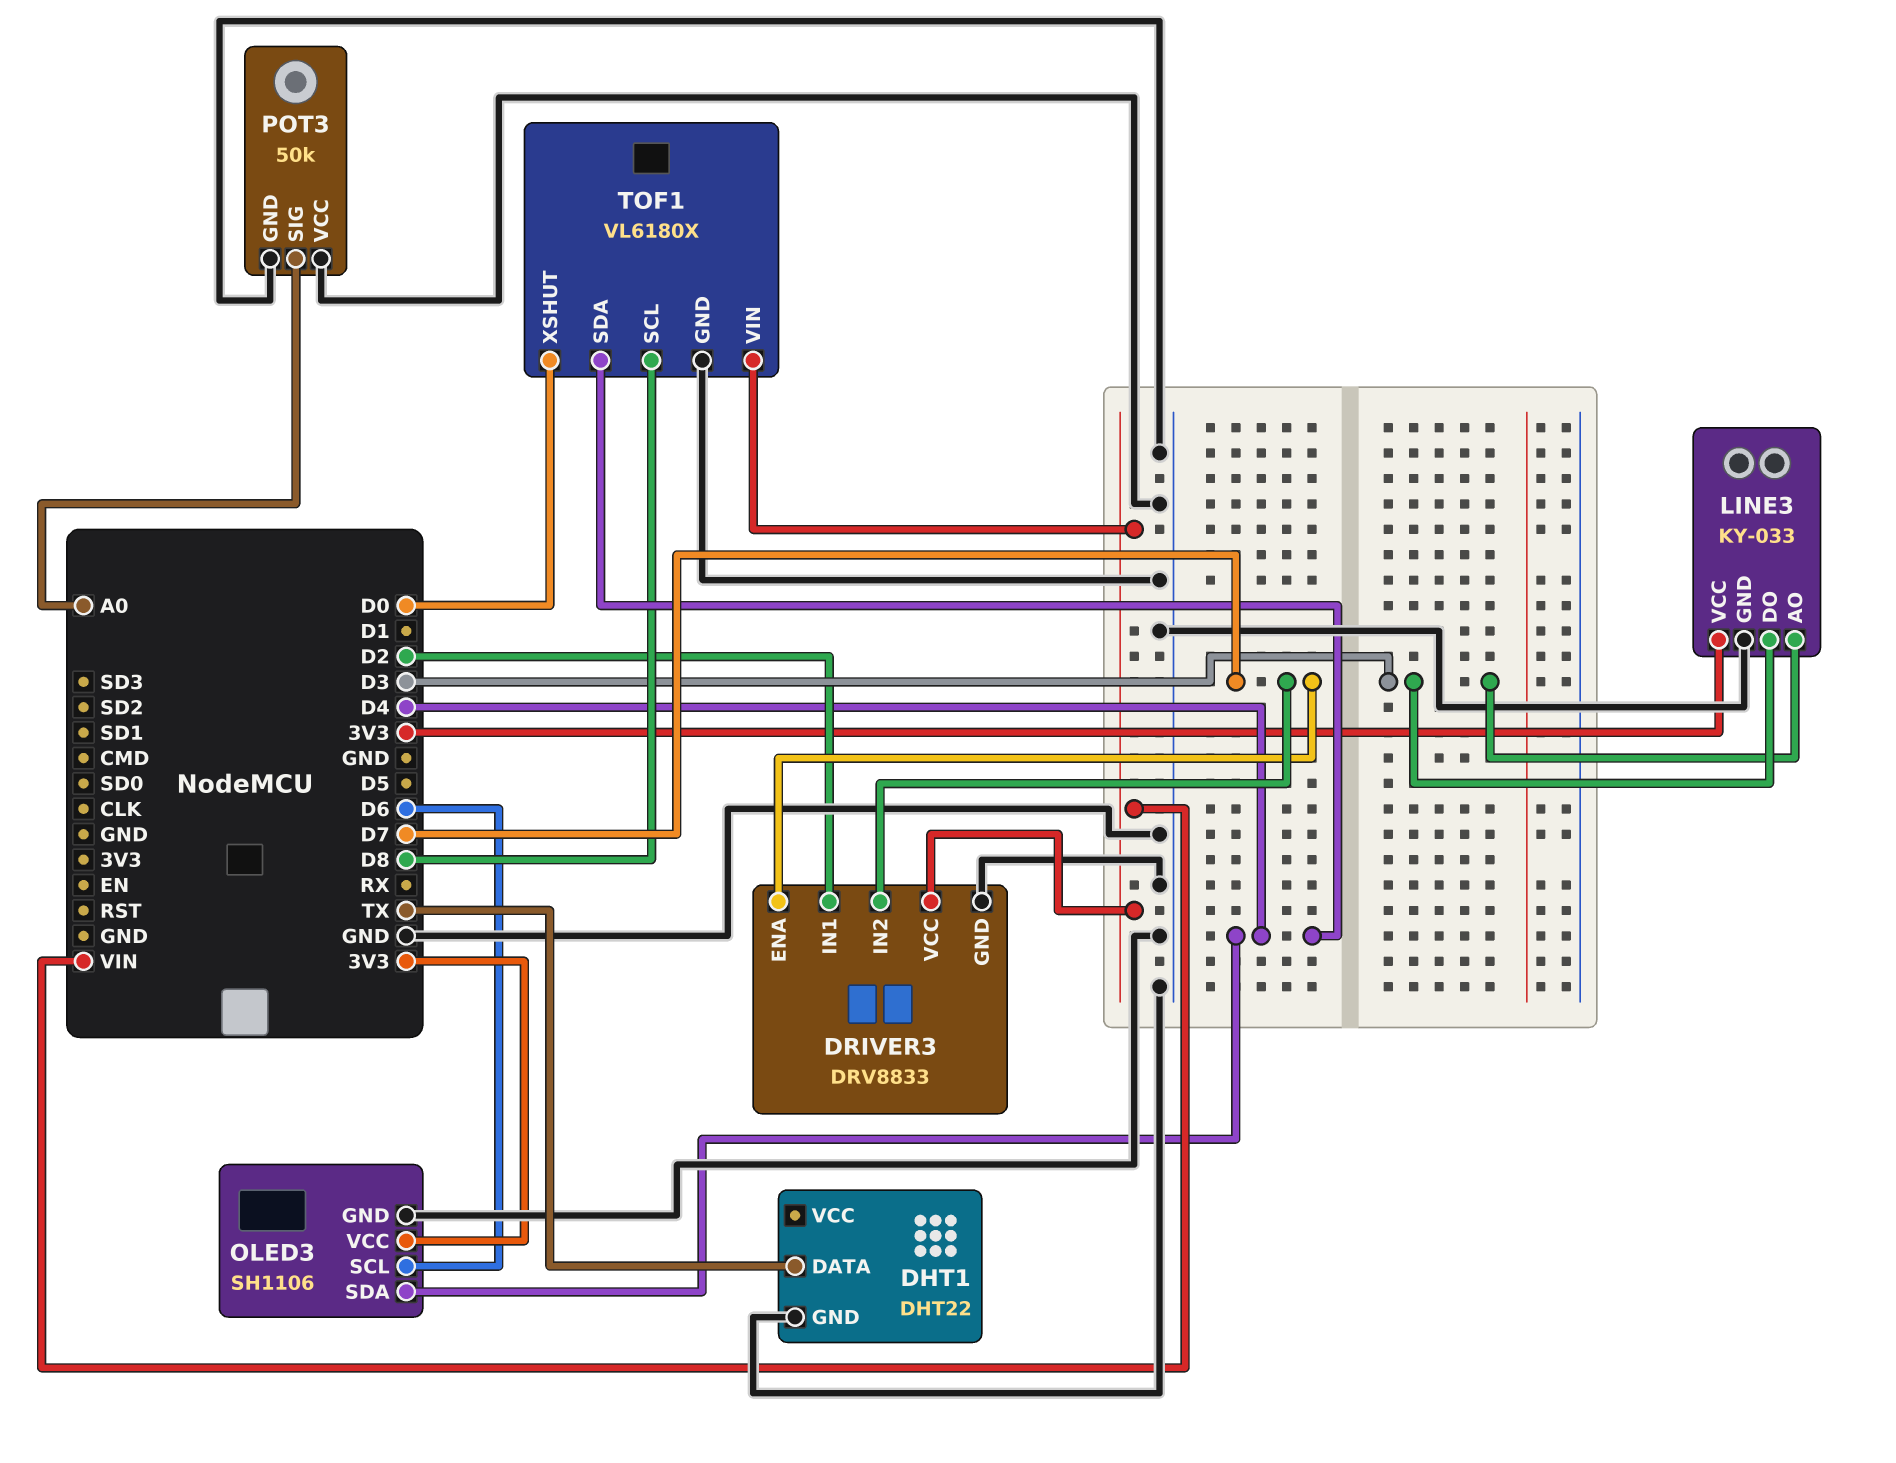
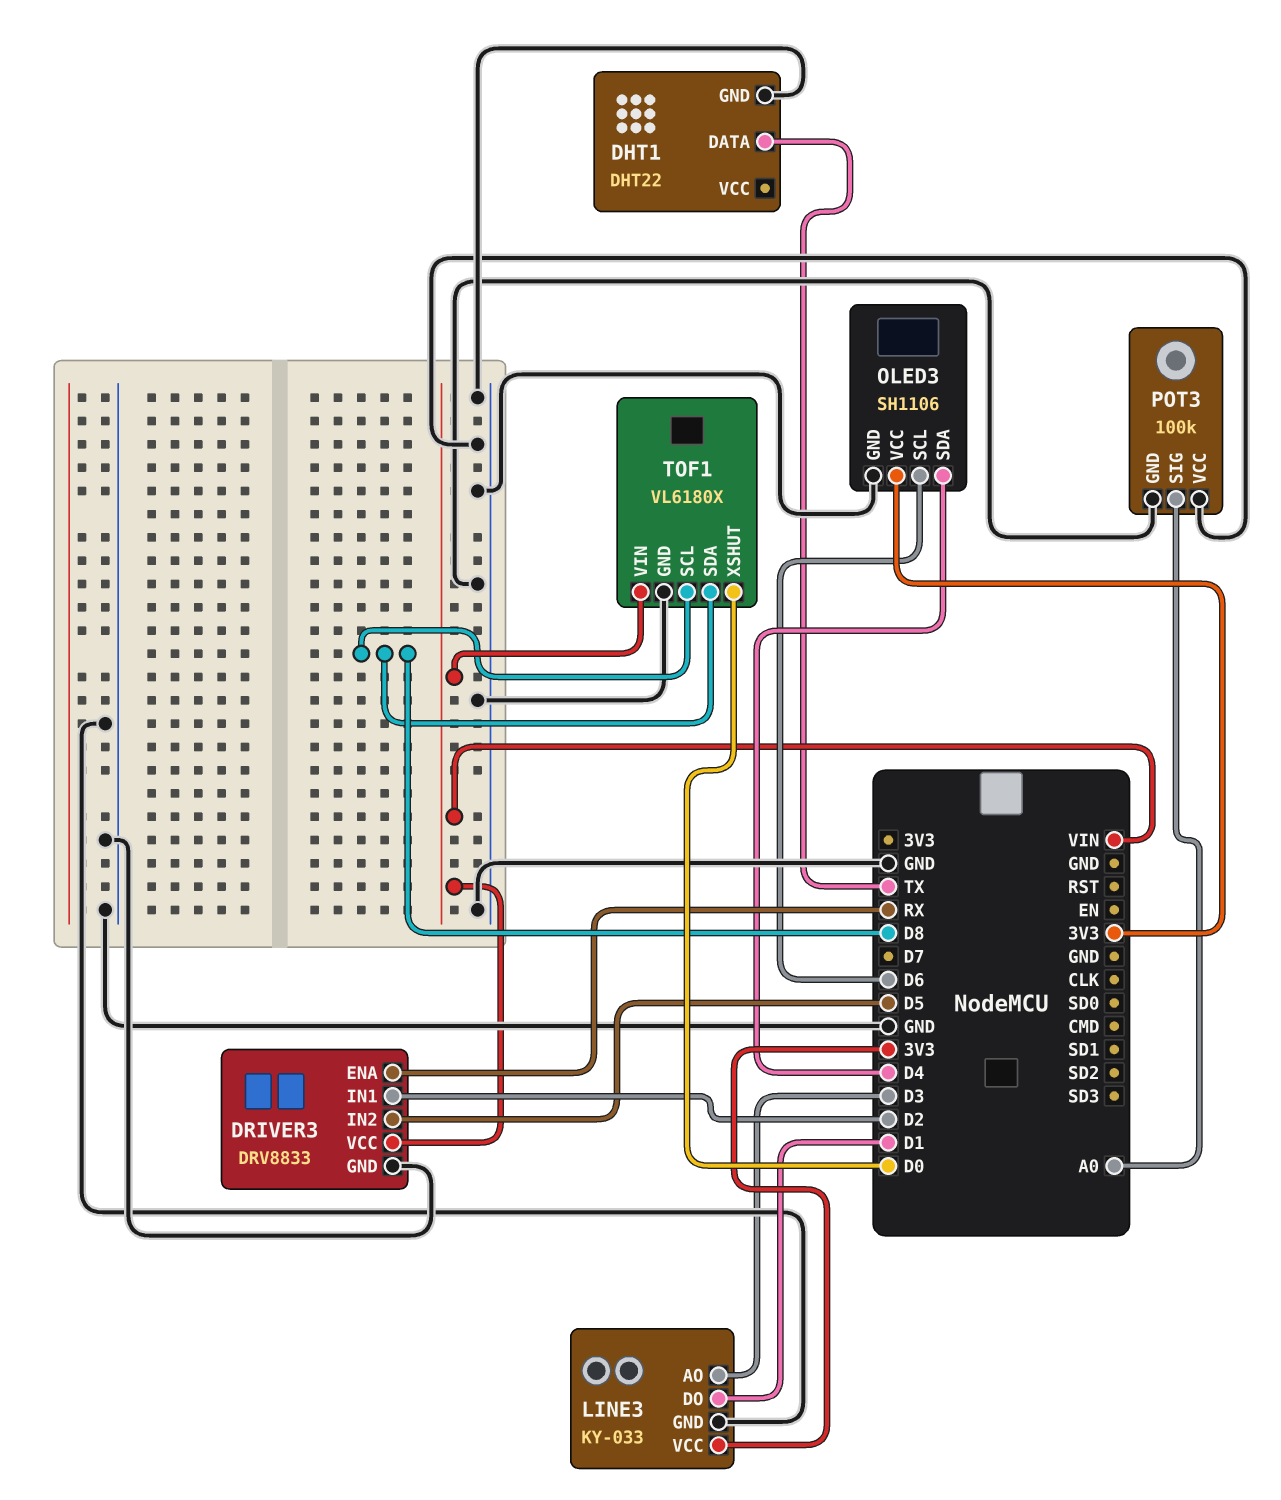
DRIVER3 pin ENA: D7 -> RX
DRIVER3 pin IN2: D7 -> D5
LINE3 pin DO: D3 -> D1
POT3: 50k -> 100k
TOF1 pin SDA: D4 -> D8

